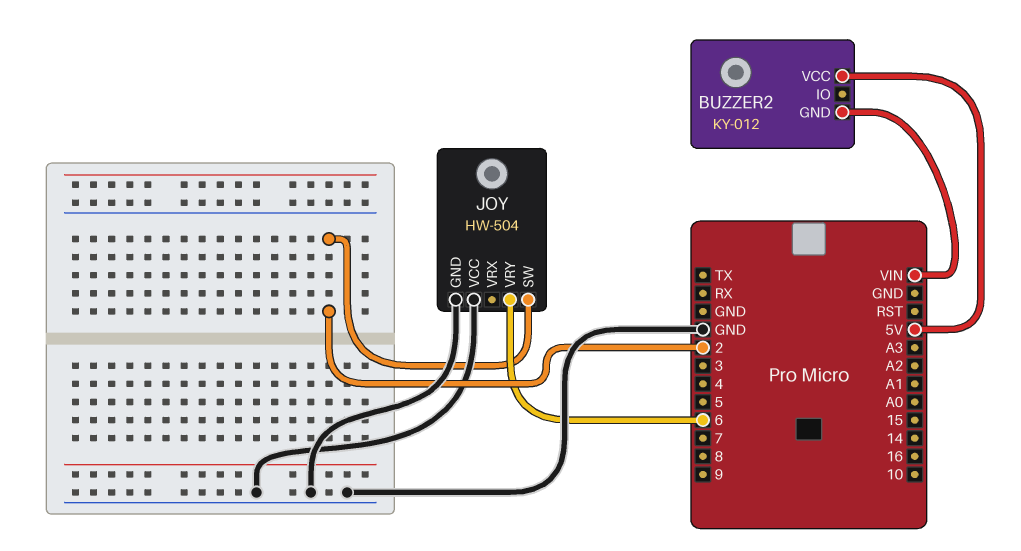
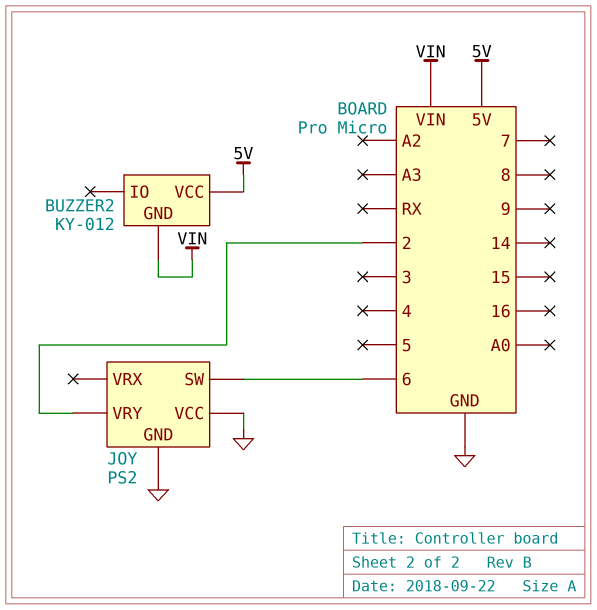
JOY: HW-504 -> PS2
JOY pin SW: 2 -> 6
JOY pin VRY: 6 -> 2

